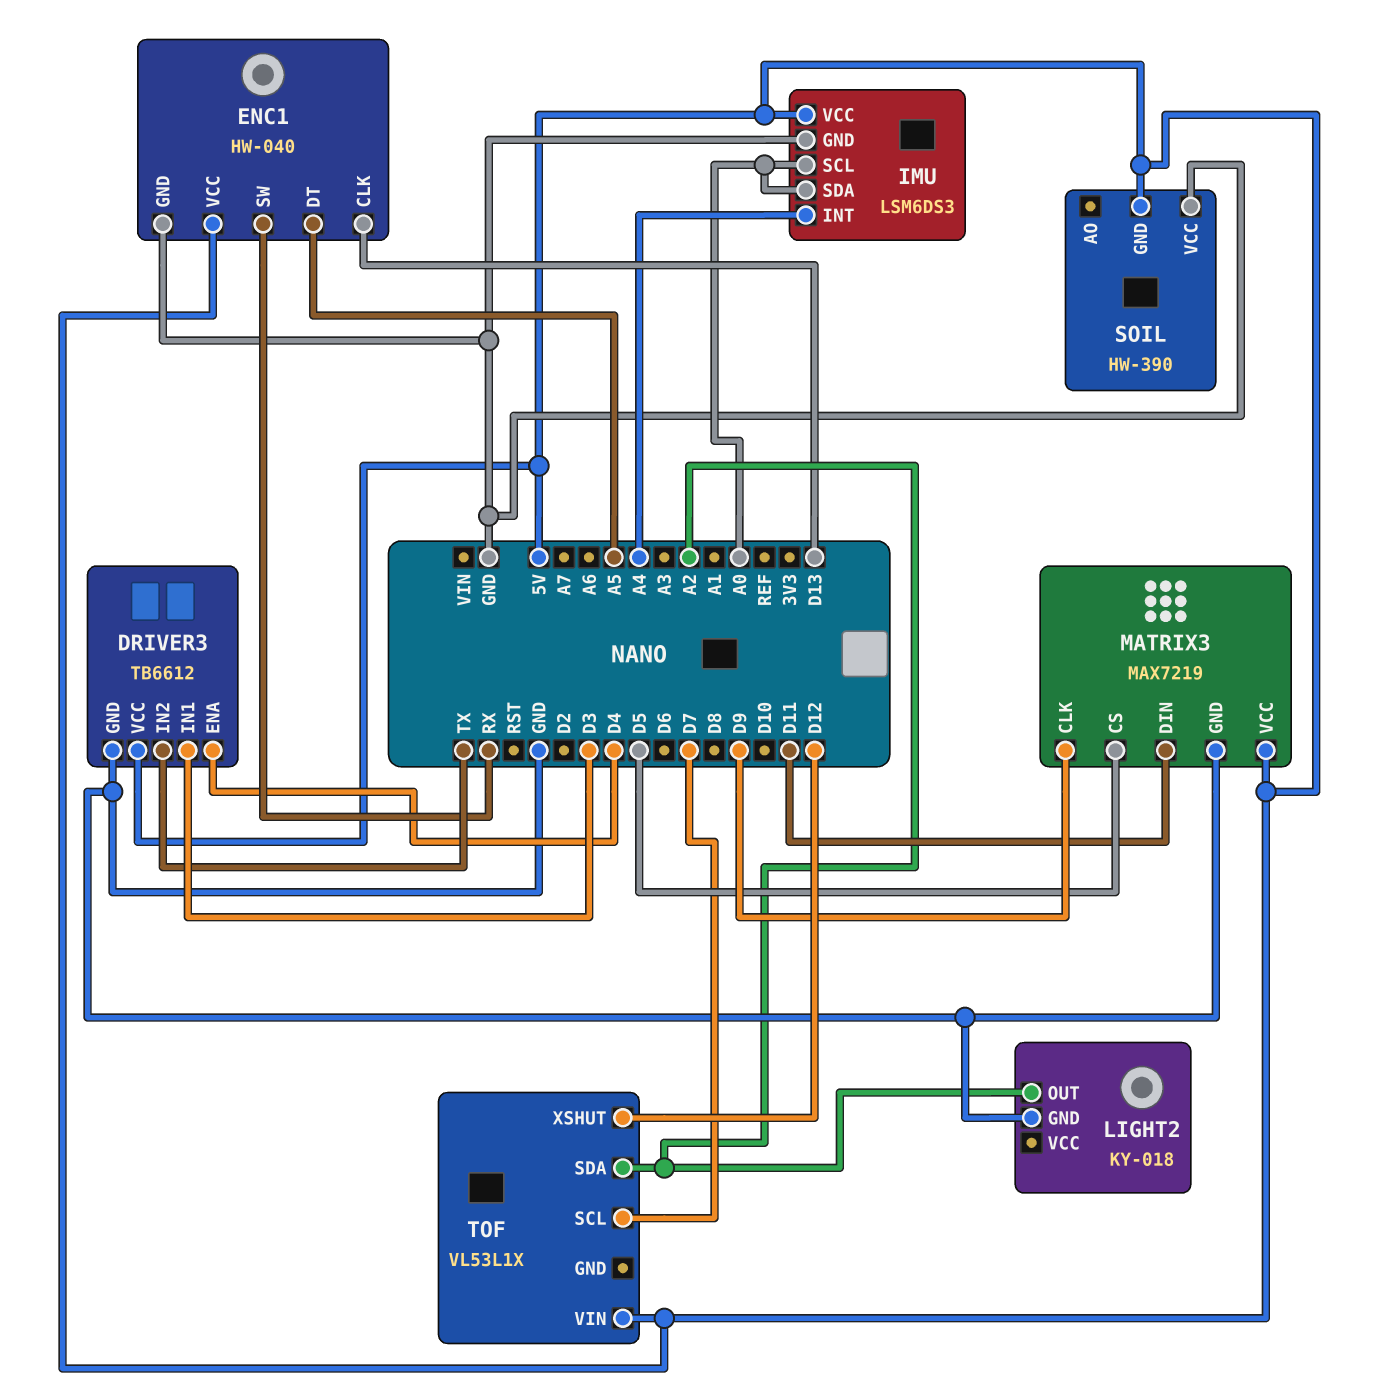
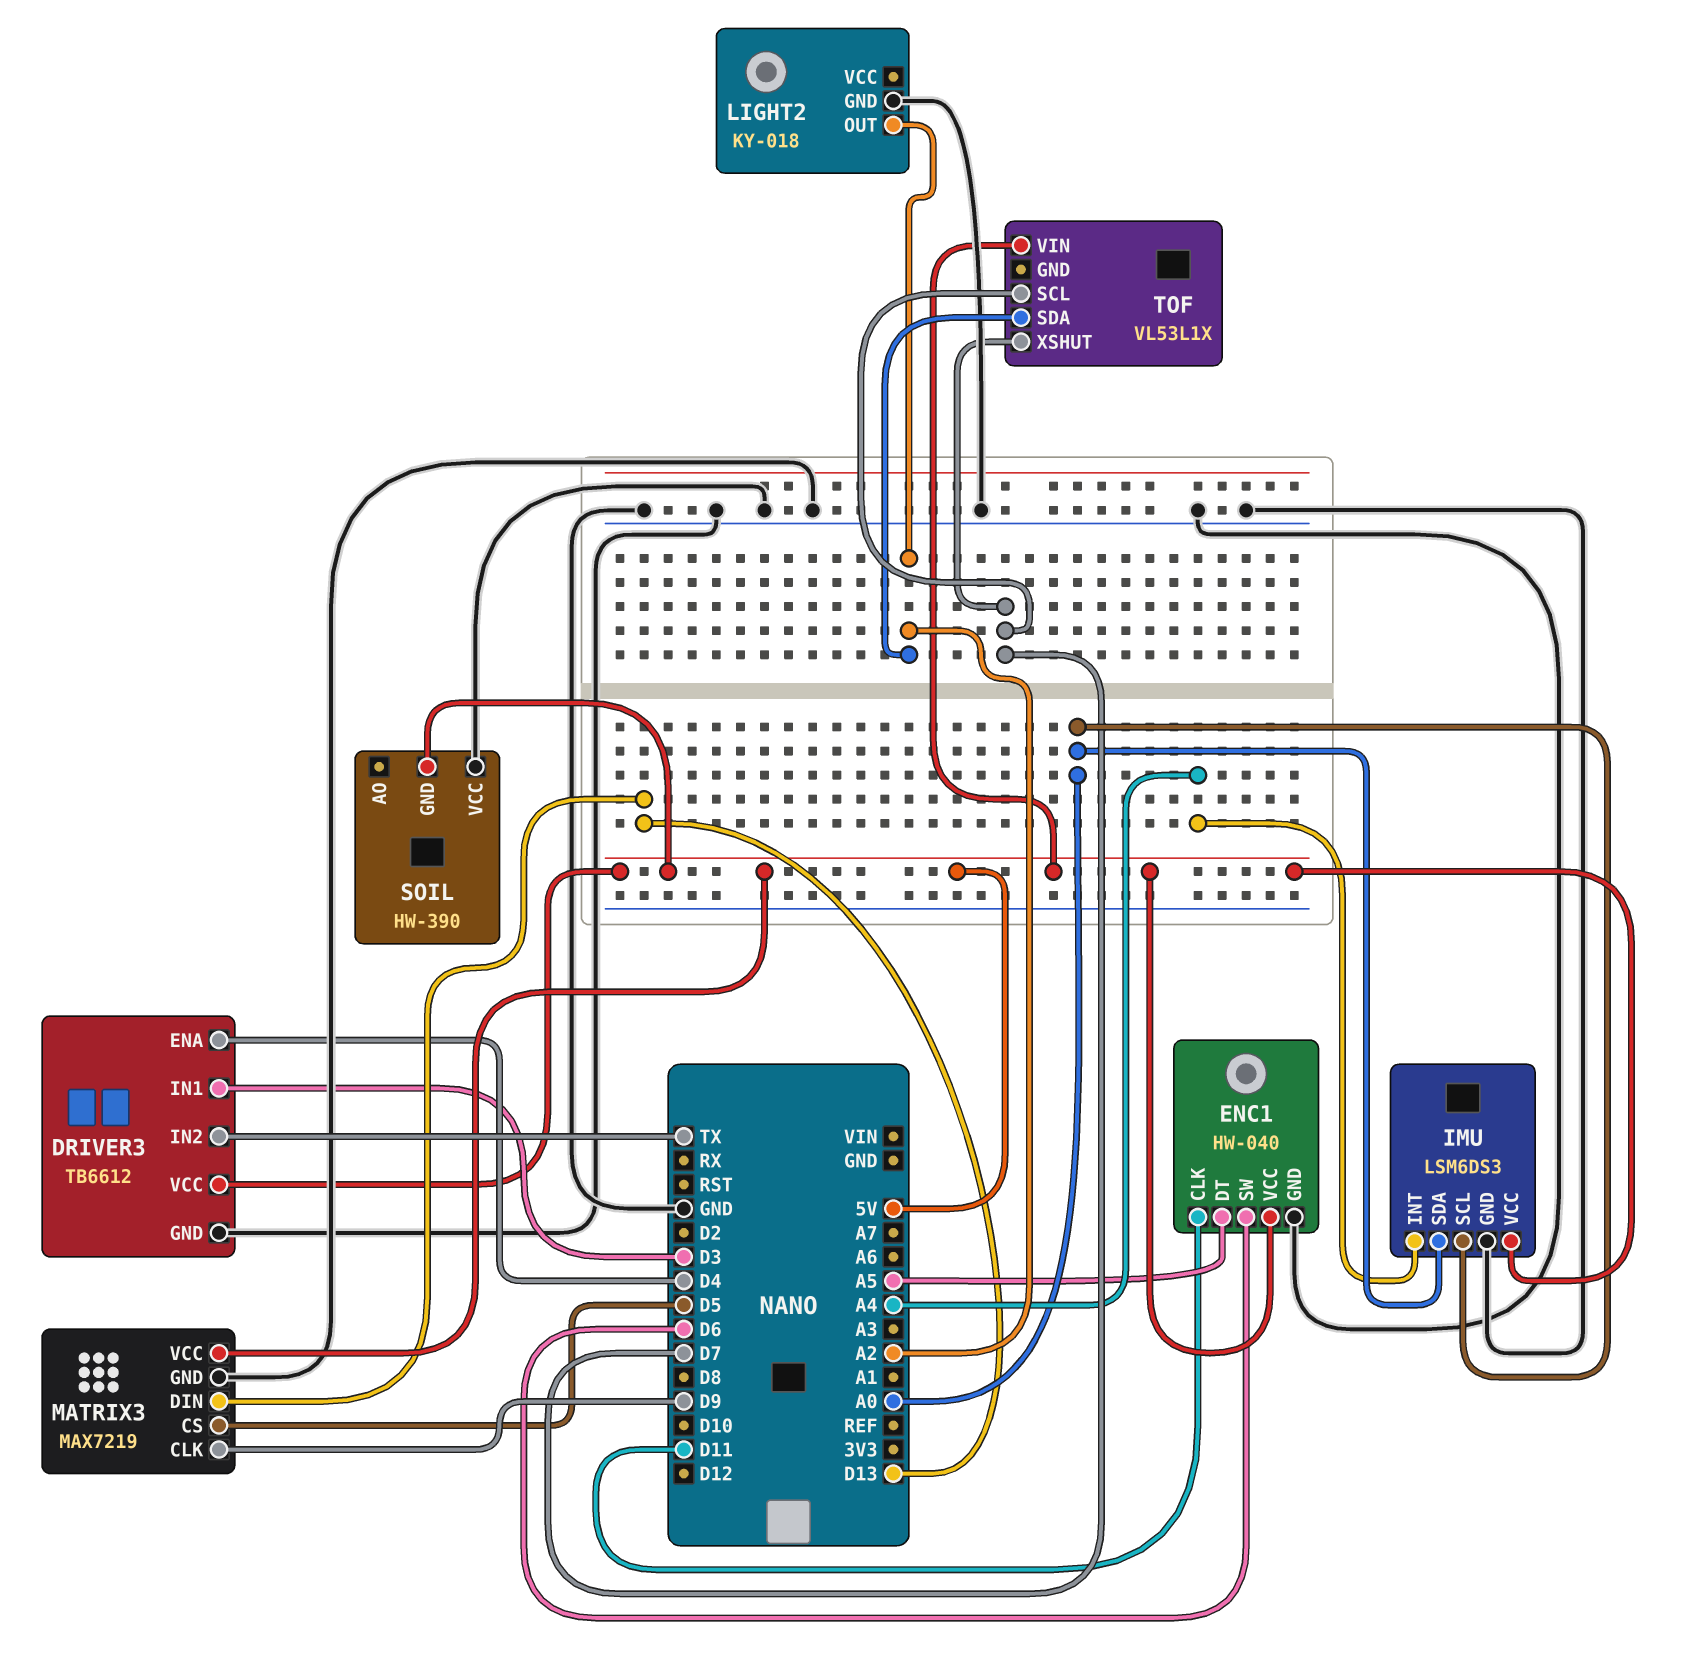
ENC1 pin CLK: D13 -> D11
ENC1 pin SW: RX -> D6
MATRIX3 pin DIN: D11 -> D13
TOF pin XSHUT: D12 -> D7

